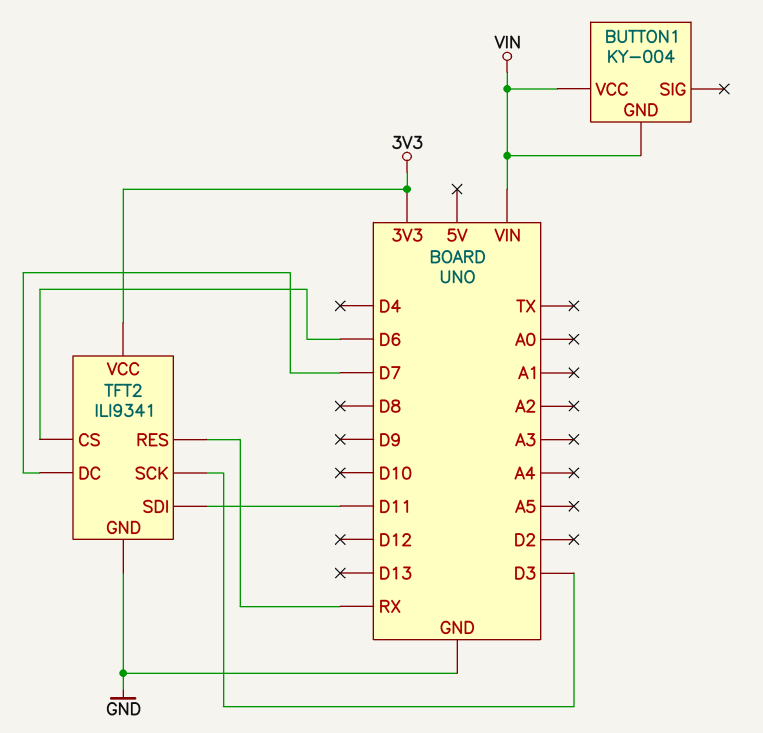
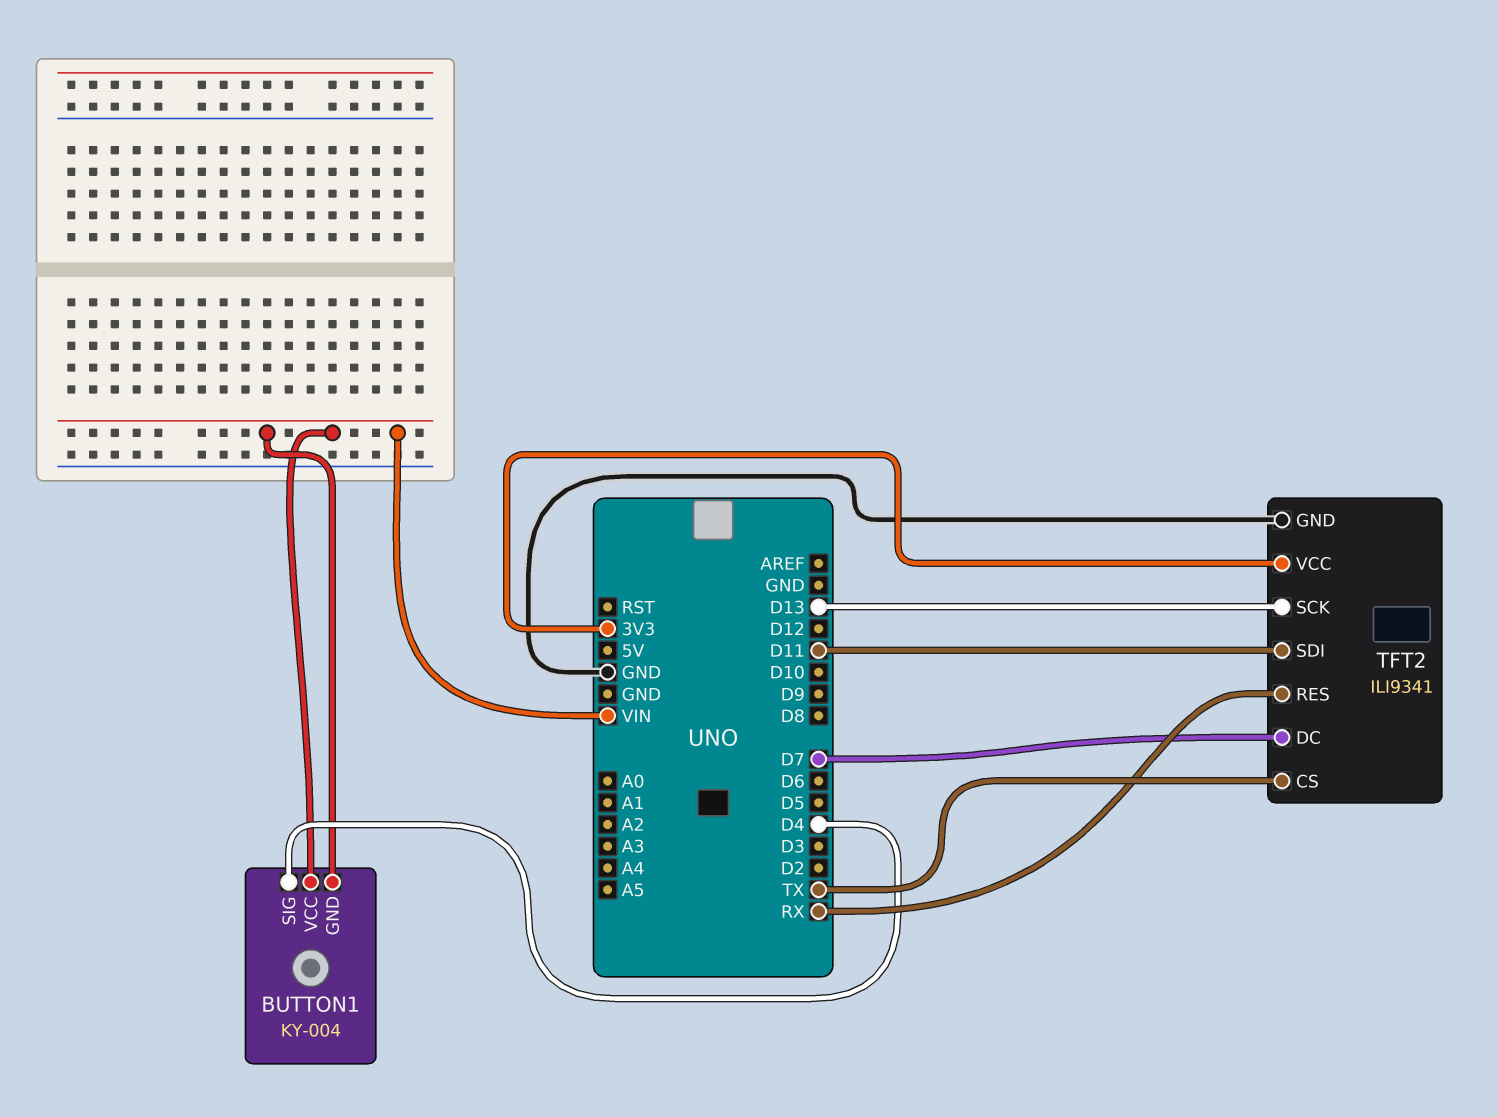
BUTTON1 pin SIG: none -> D4
TFT2 pin CS: D6 -> TX
TFT2 pin SCK: D3 -> D13

